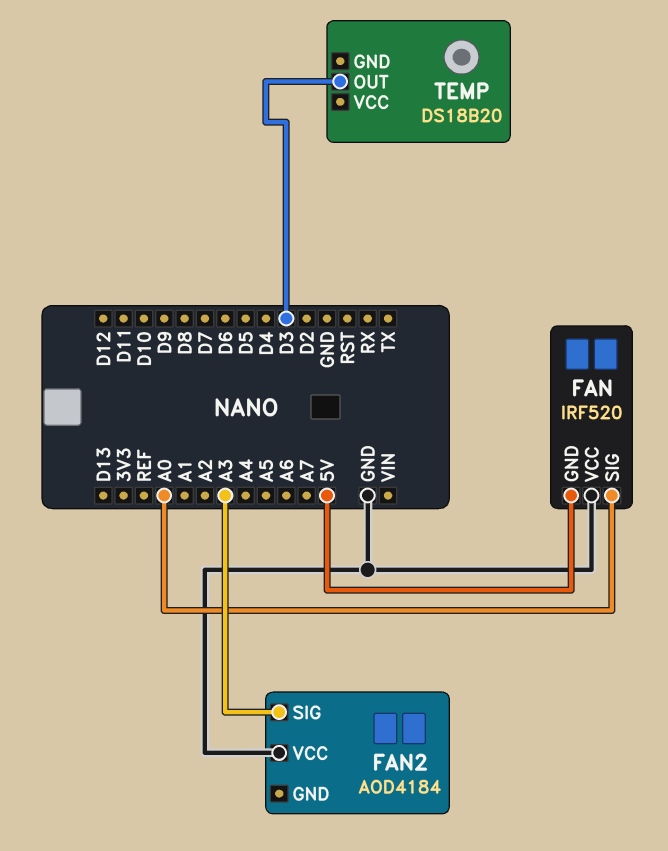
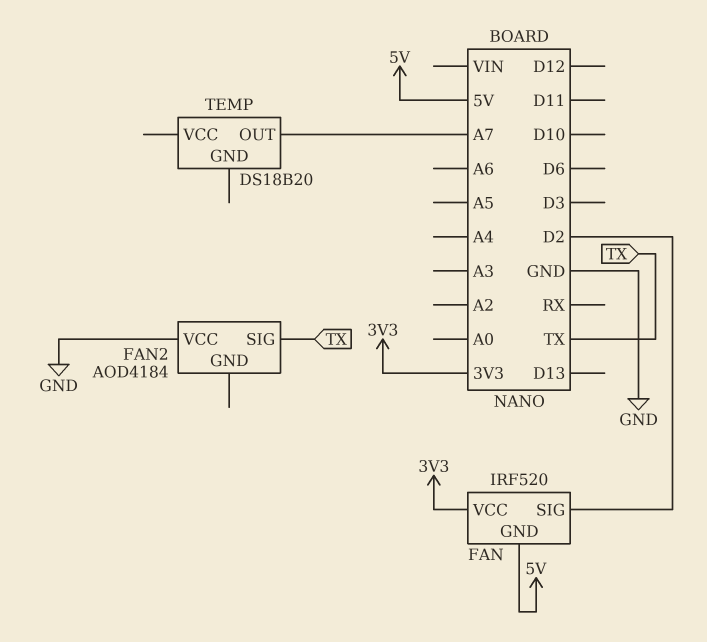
FAN pin SIG: A0 -> D2
FAN pin VCC: GND -> 3V3
FAN2 pin SIG: A3 -> TX
TEMP pin OUT: D3 -> A7

